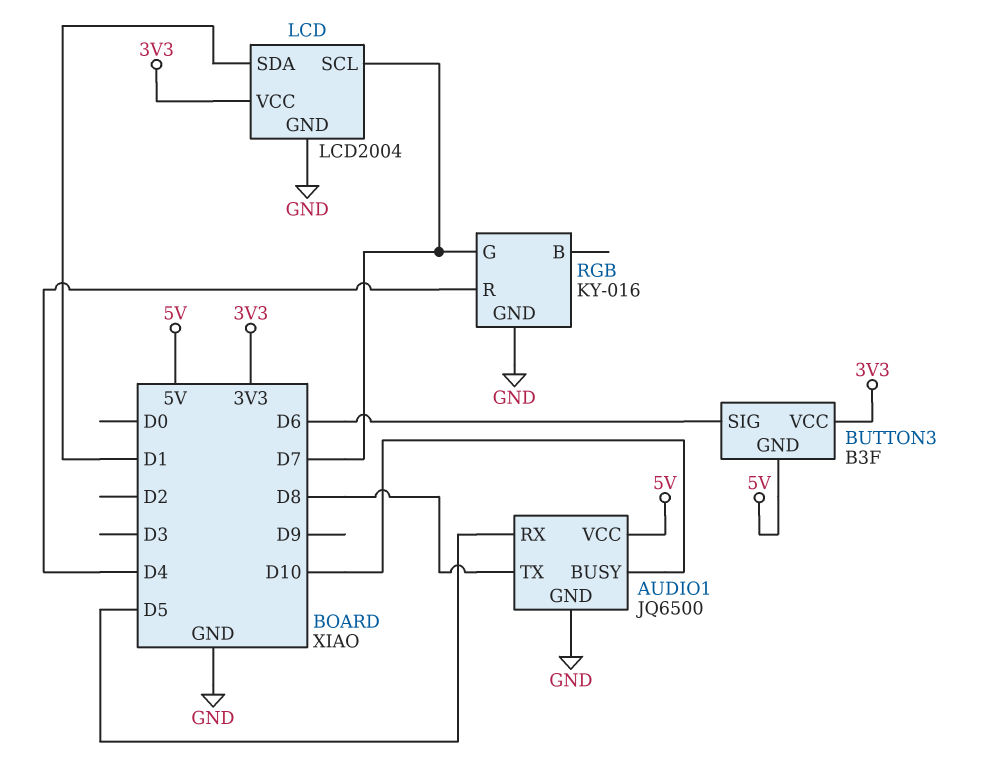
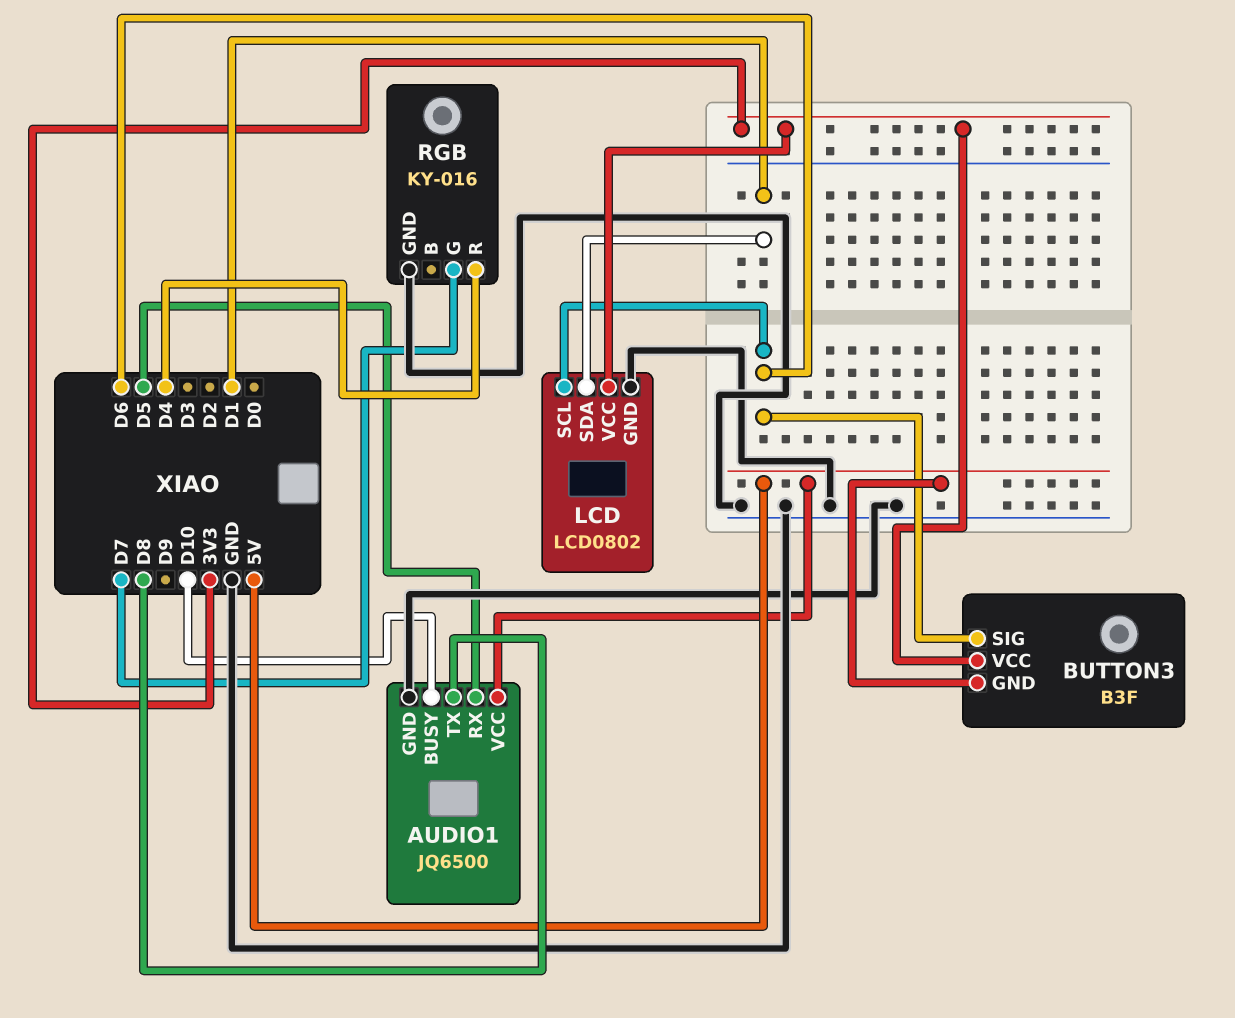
LCD: LCD2004 -> LCD0802
LCD pin SCL: D7 -> D6

